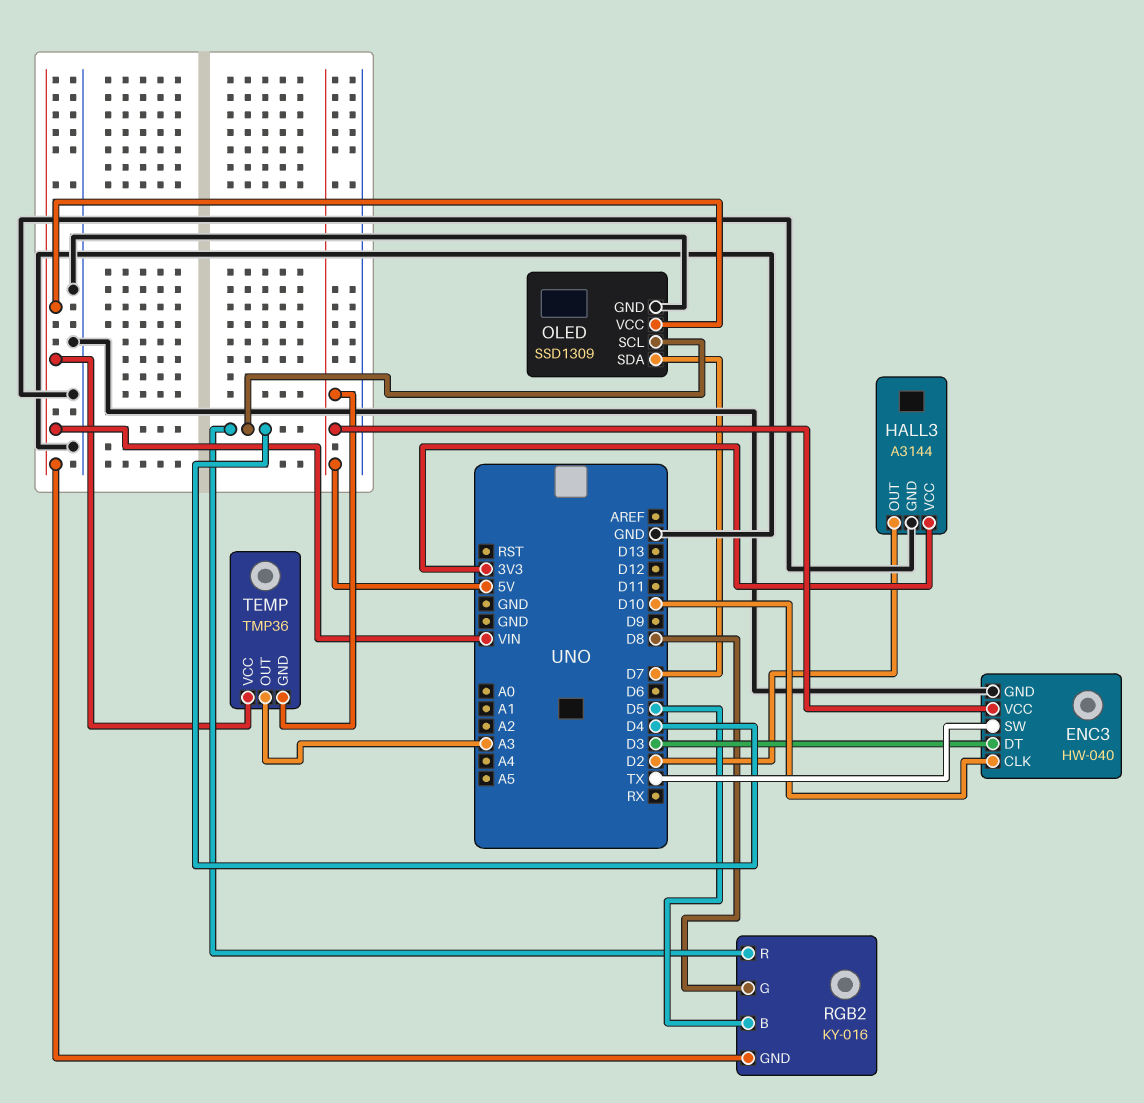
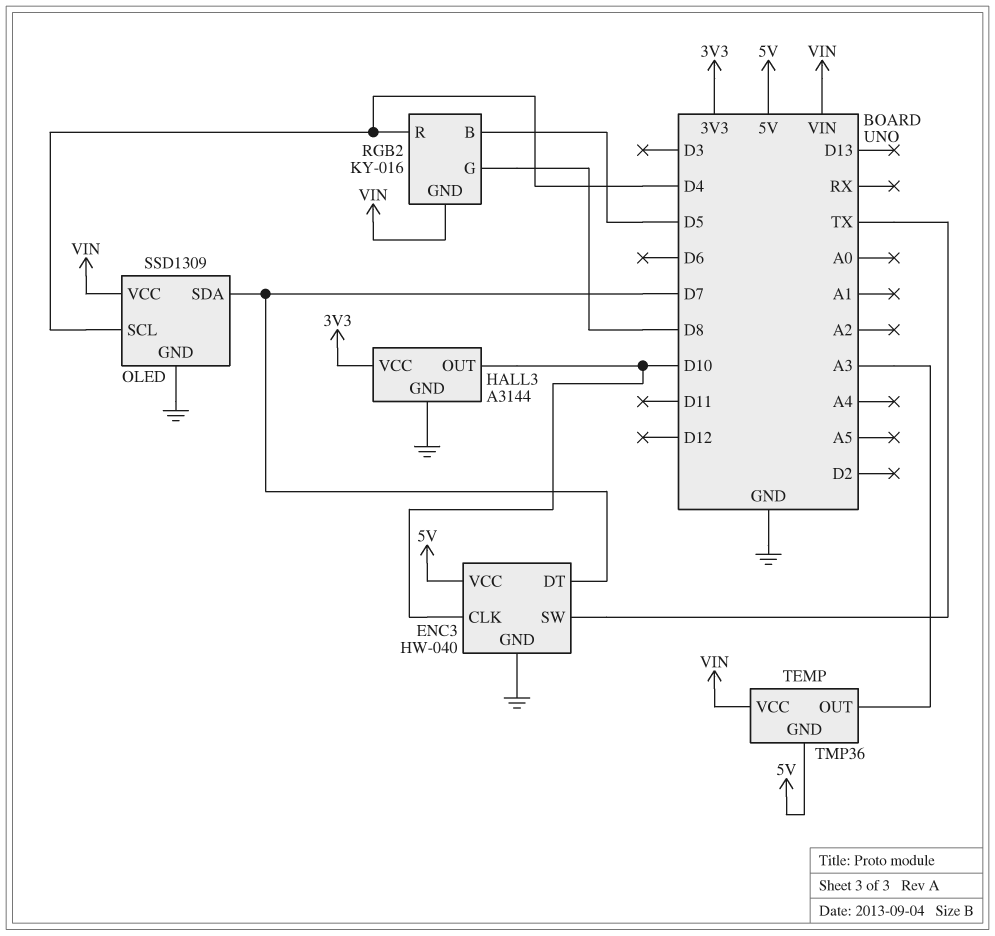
ENC3 pin DT: D3 -> D7
HALL3 pin OUT: D2 -> D10

